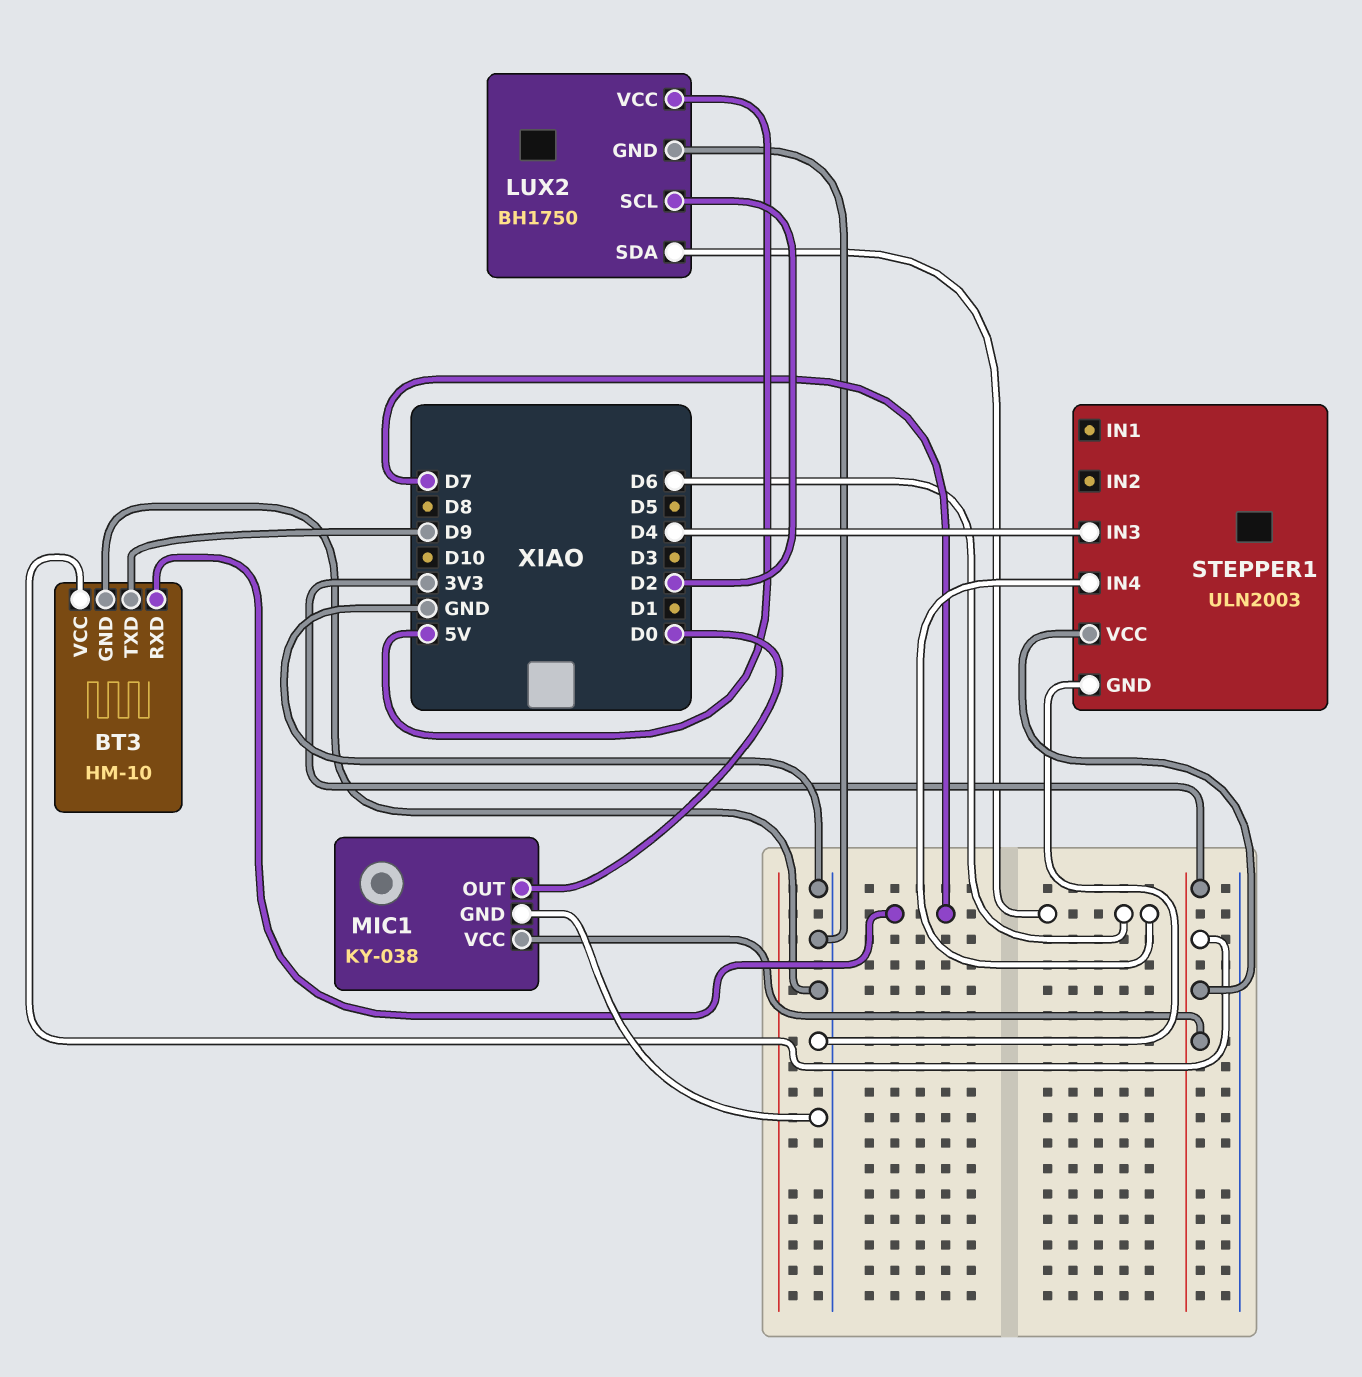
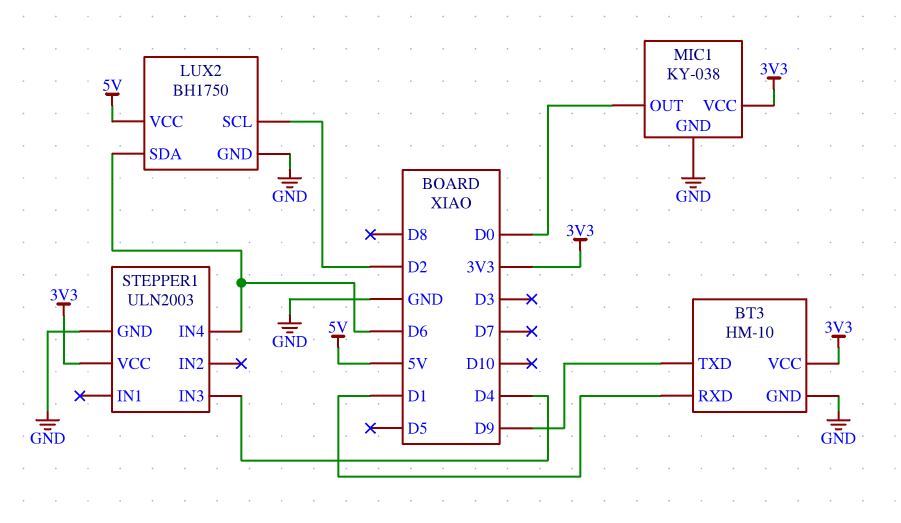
BT3 pin RXD: D7 -> D1

